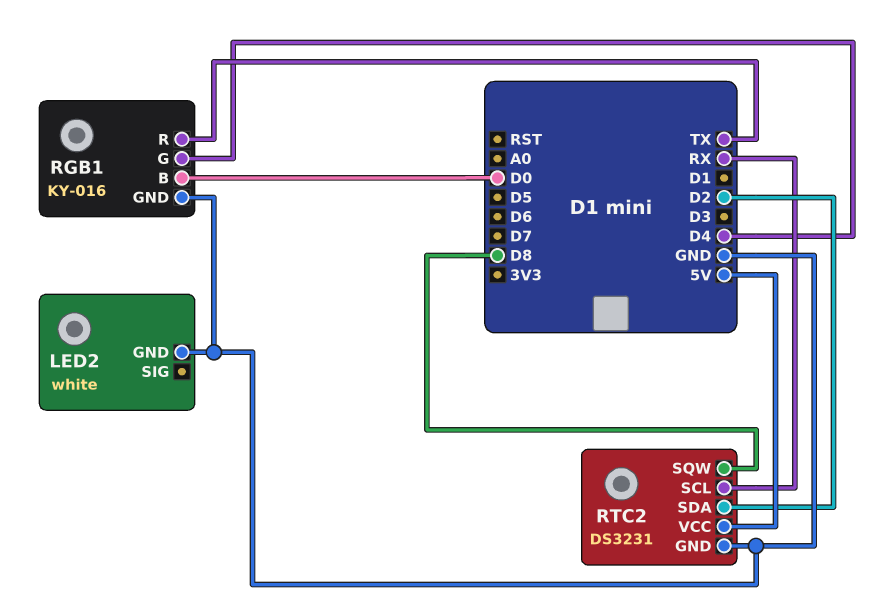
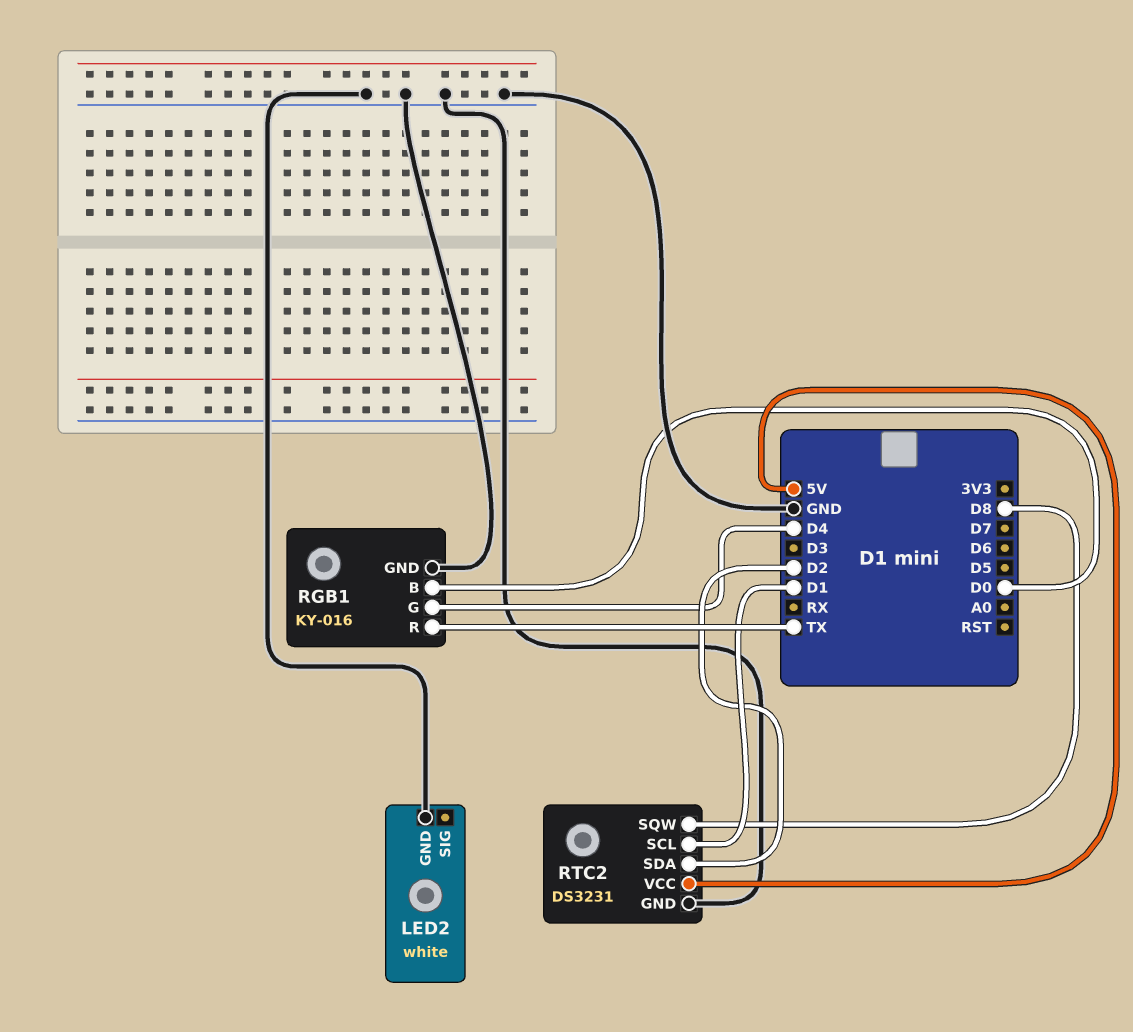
RTC2 pin SCL: RX -> D1

